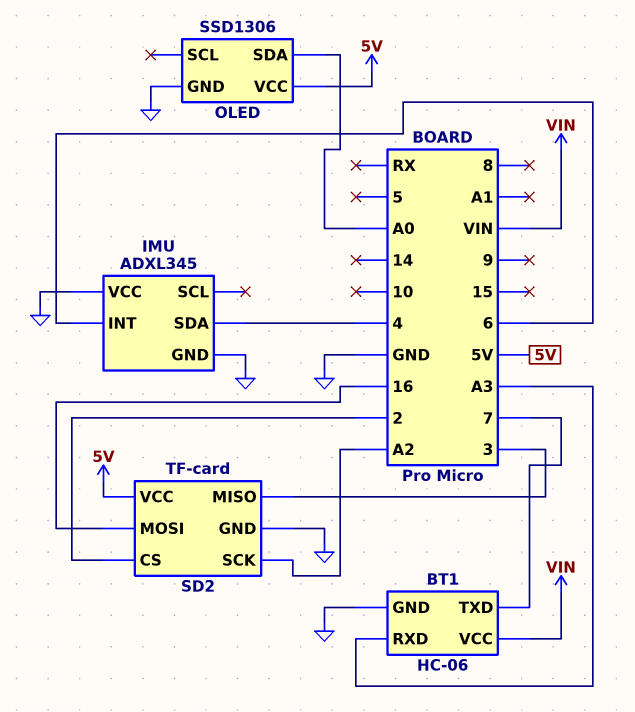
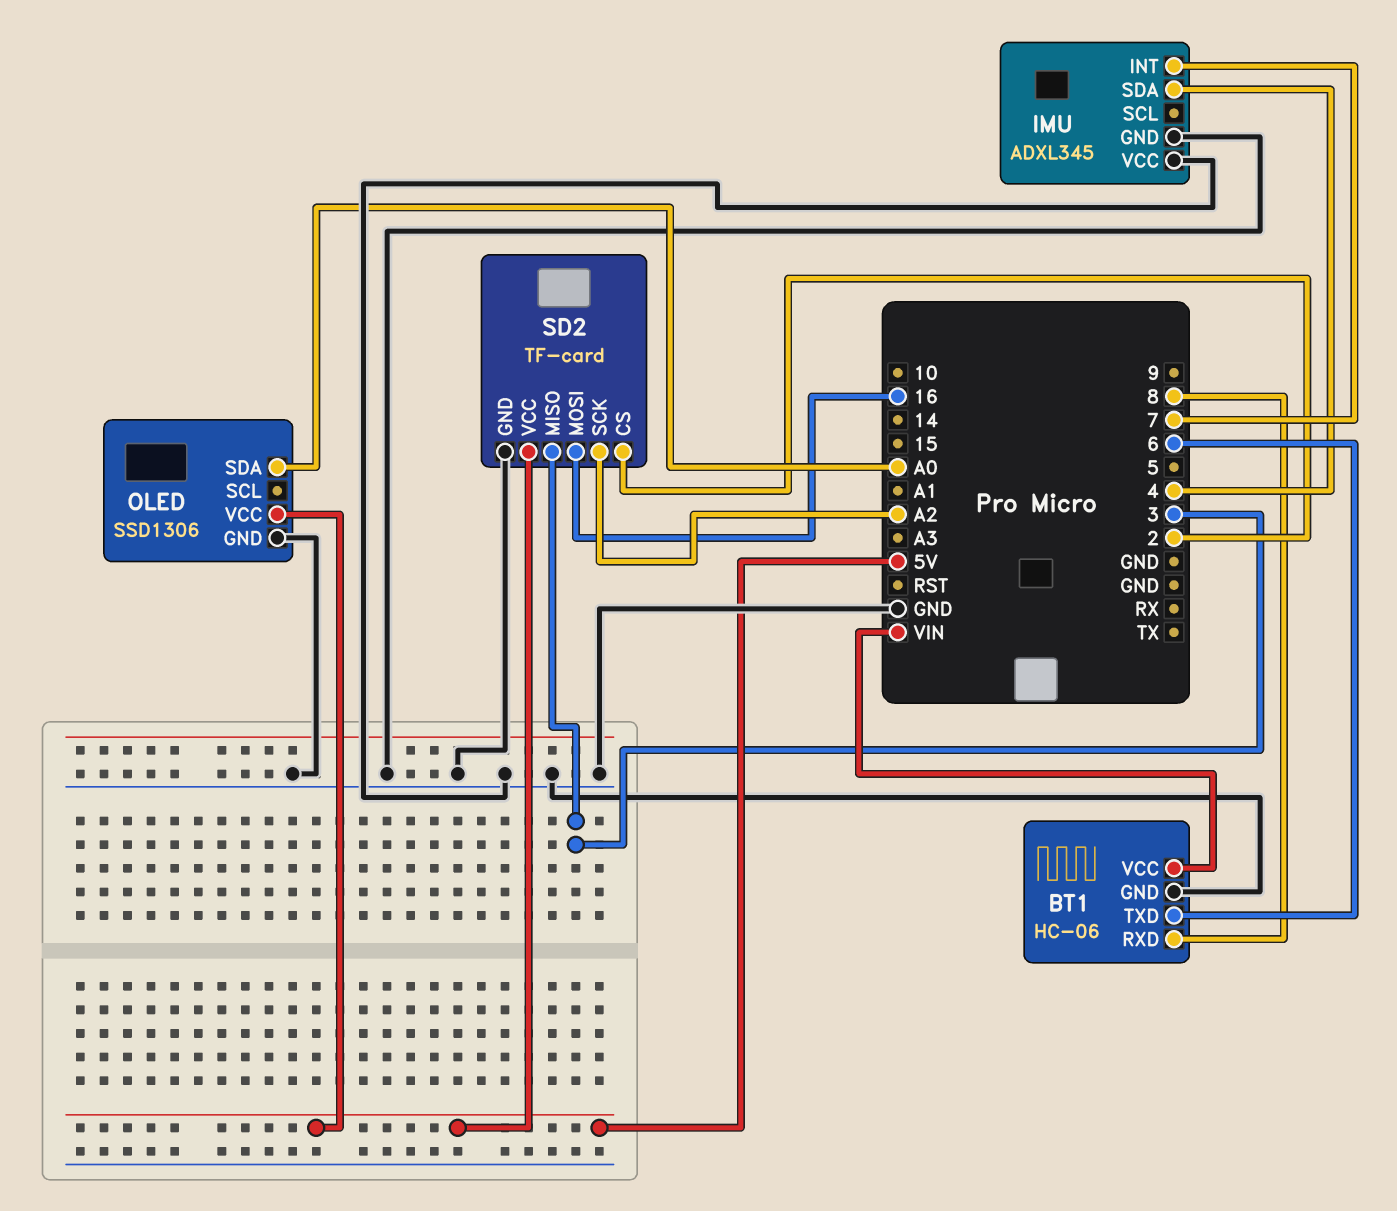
BT1 pin RXD: A3 -> 8
BT1 pin TXD: 7 -> 6
IMU pin INT: 6 -> 7

